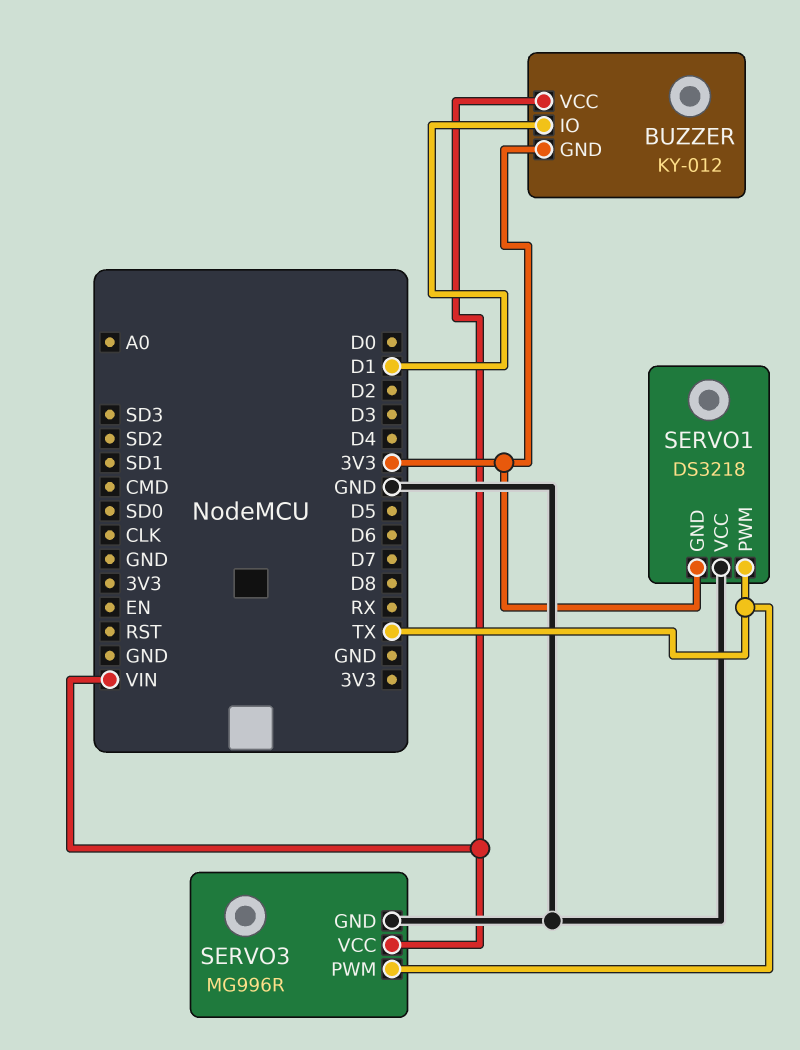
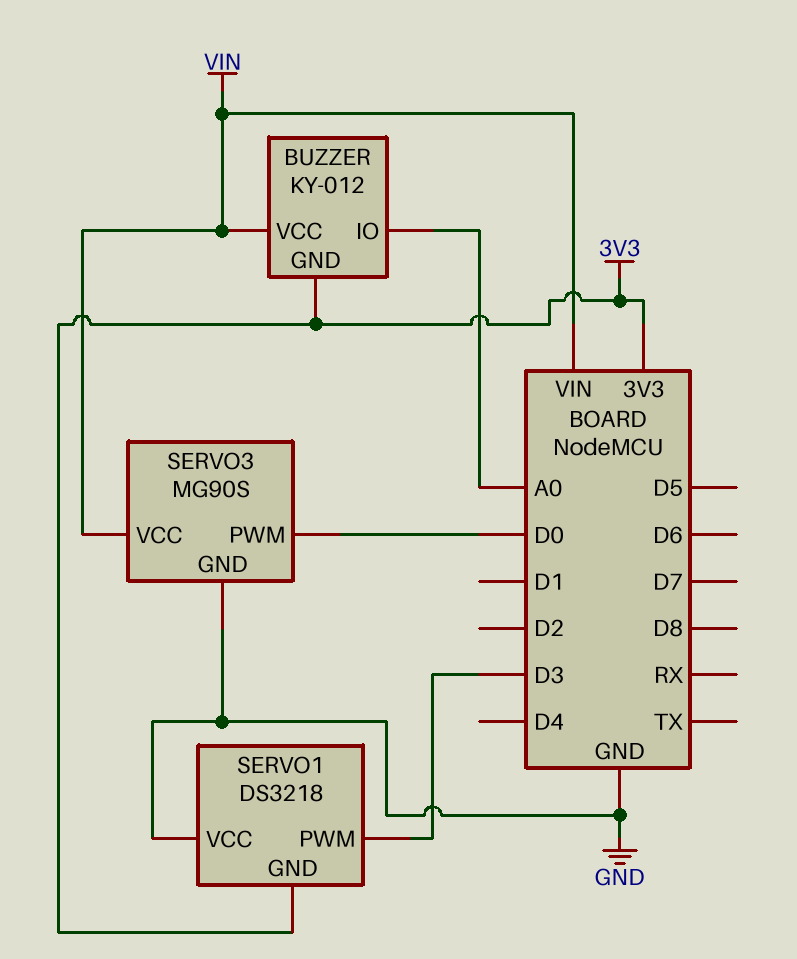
BUZZER pin IO: D1 -> A0
SERVO1 pin PWM: TX -> D3
SERVO3: MG996R -> MG90S
SERVO3 pin PWM: TX -> D0

